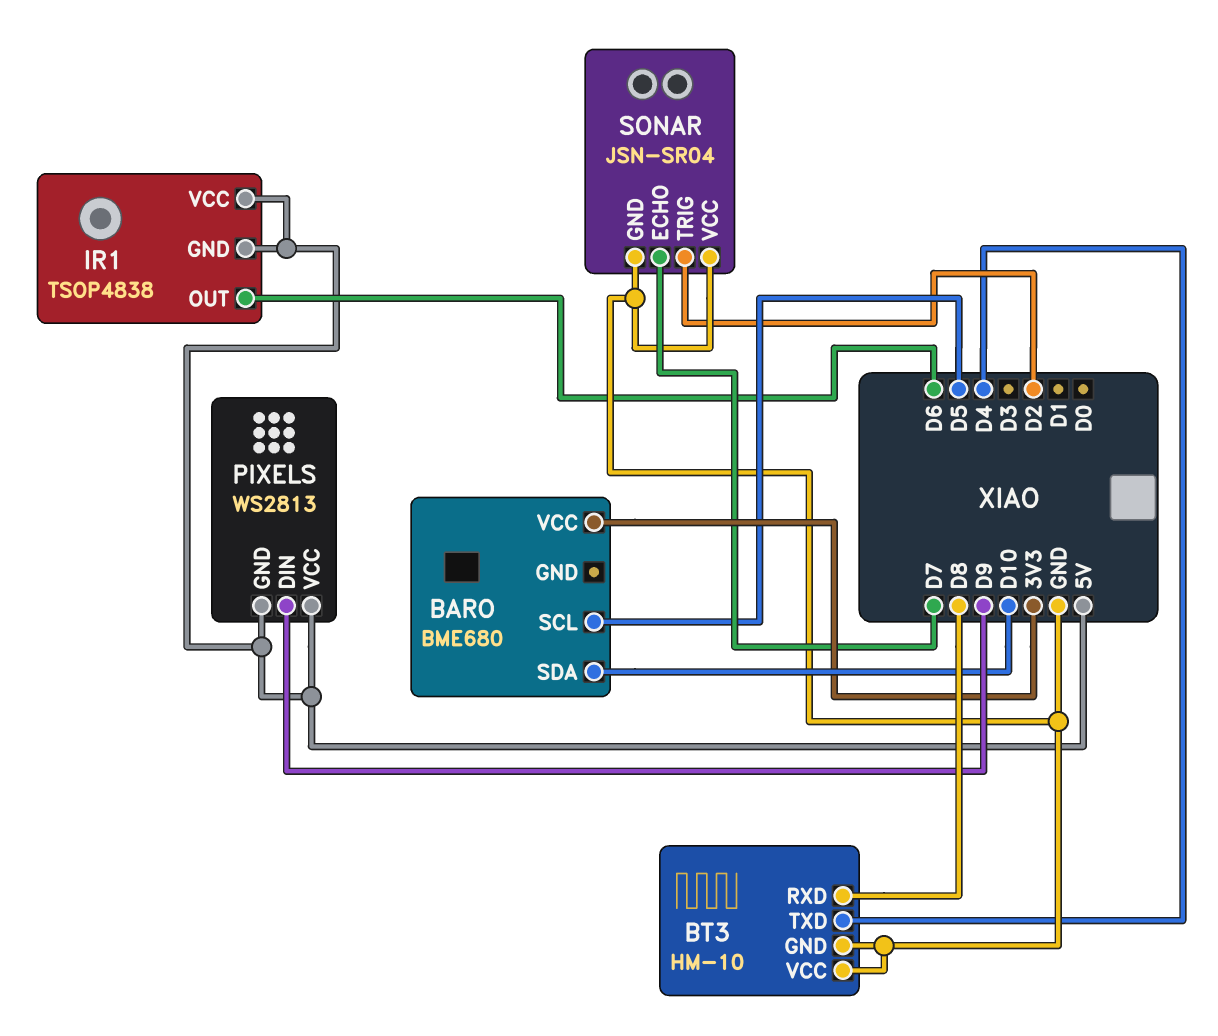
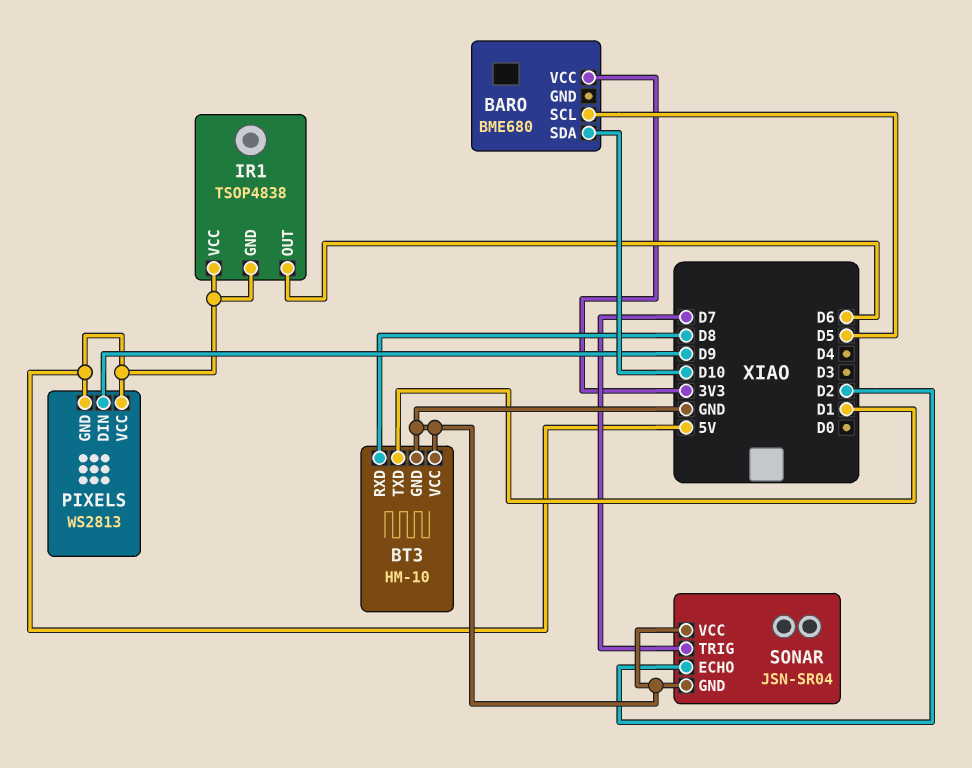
BT3 pin TXD: D4 -> D1
SONAR pin ECHO: D7 -> D2
SONAR pin TRIG: D2 -> D7

